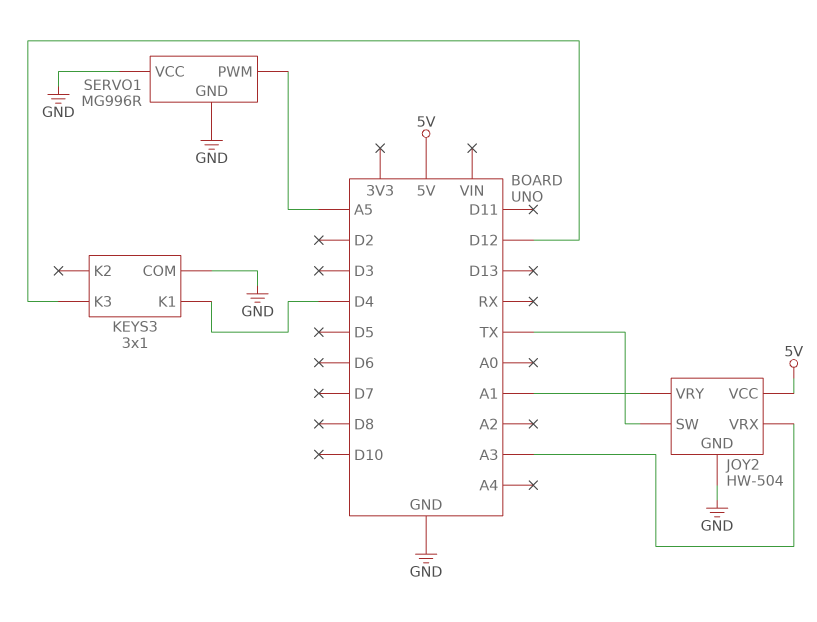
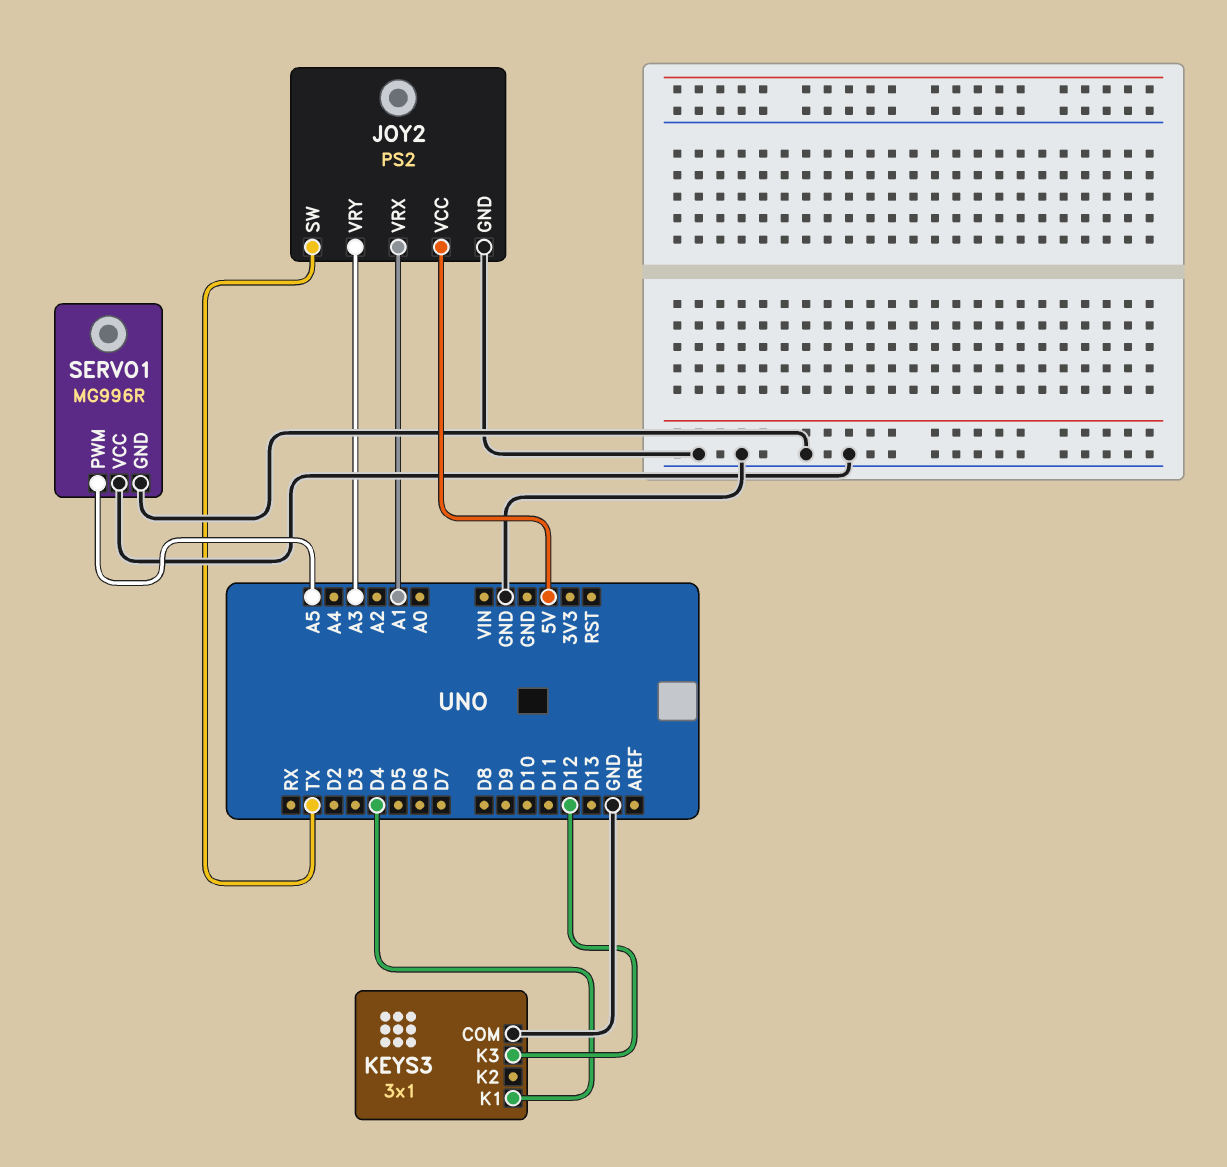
JOY2: HW-504 -> PS2
JOY2 pin VRX: A3 -> A1
JOY2 pin VRY: A1 -> A3

